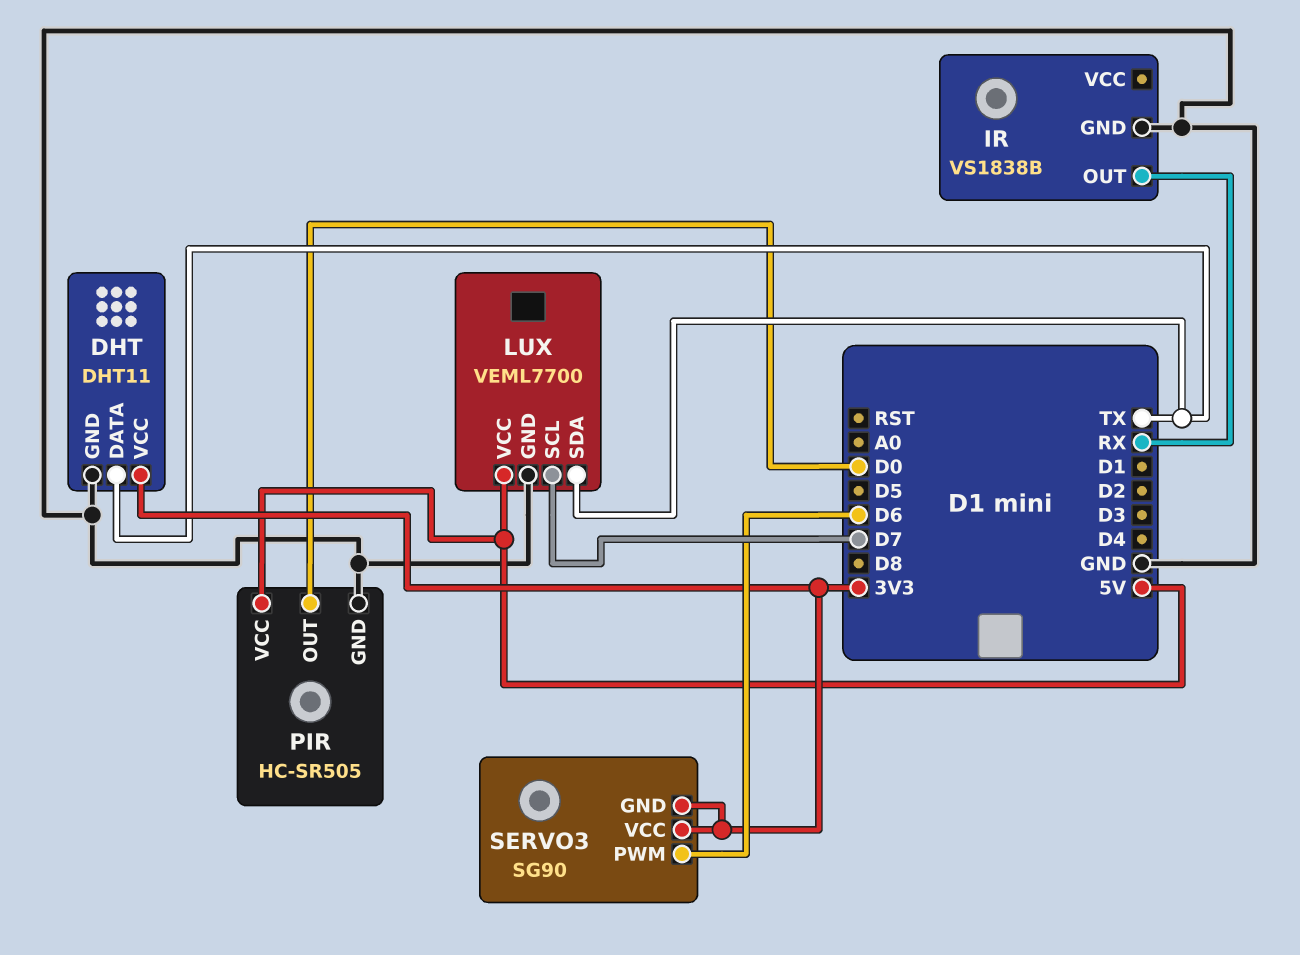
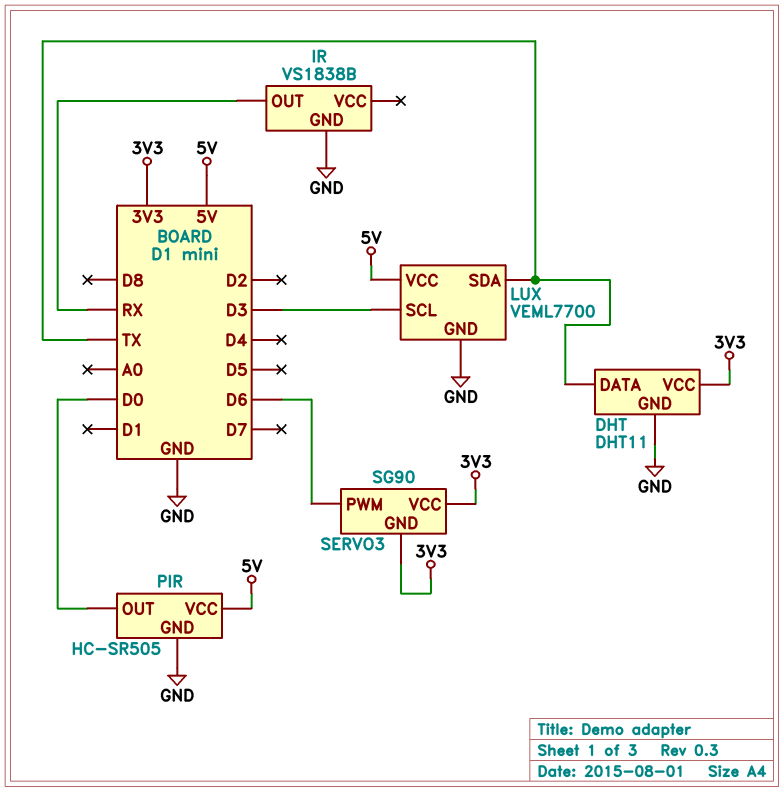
LUX pin SCL: D7 -> D3

